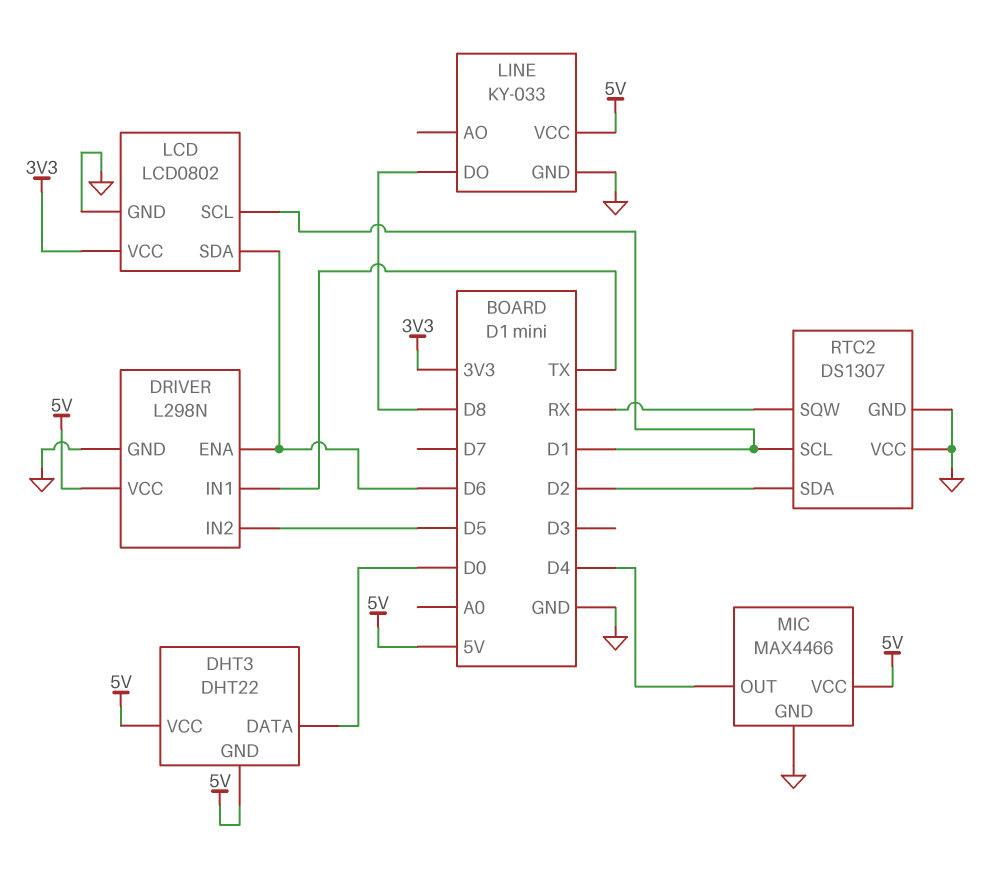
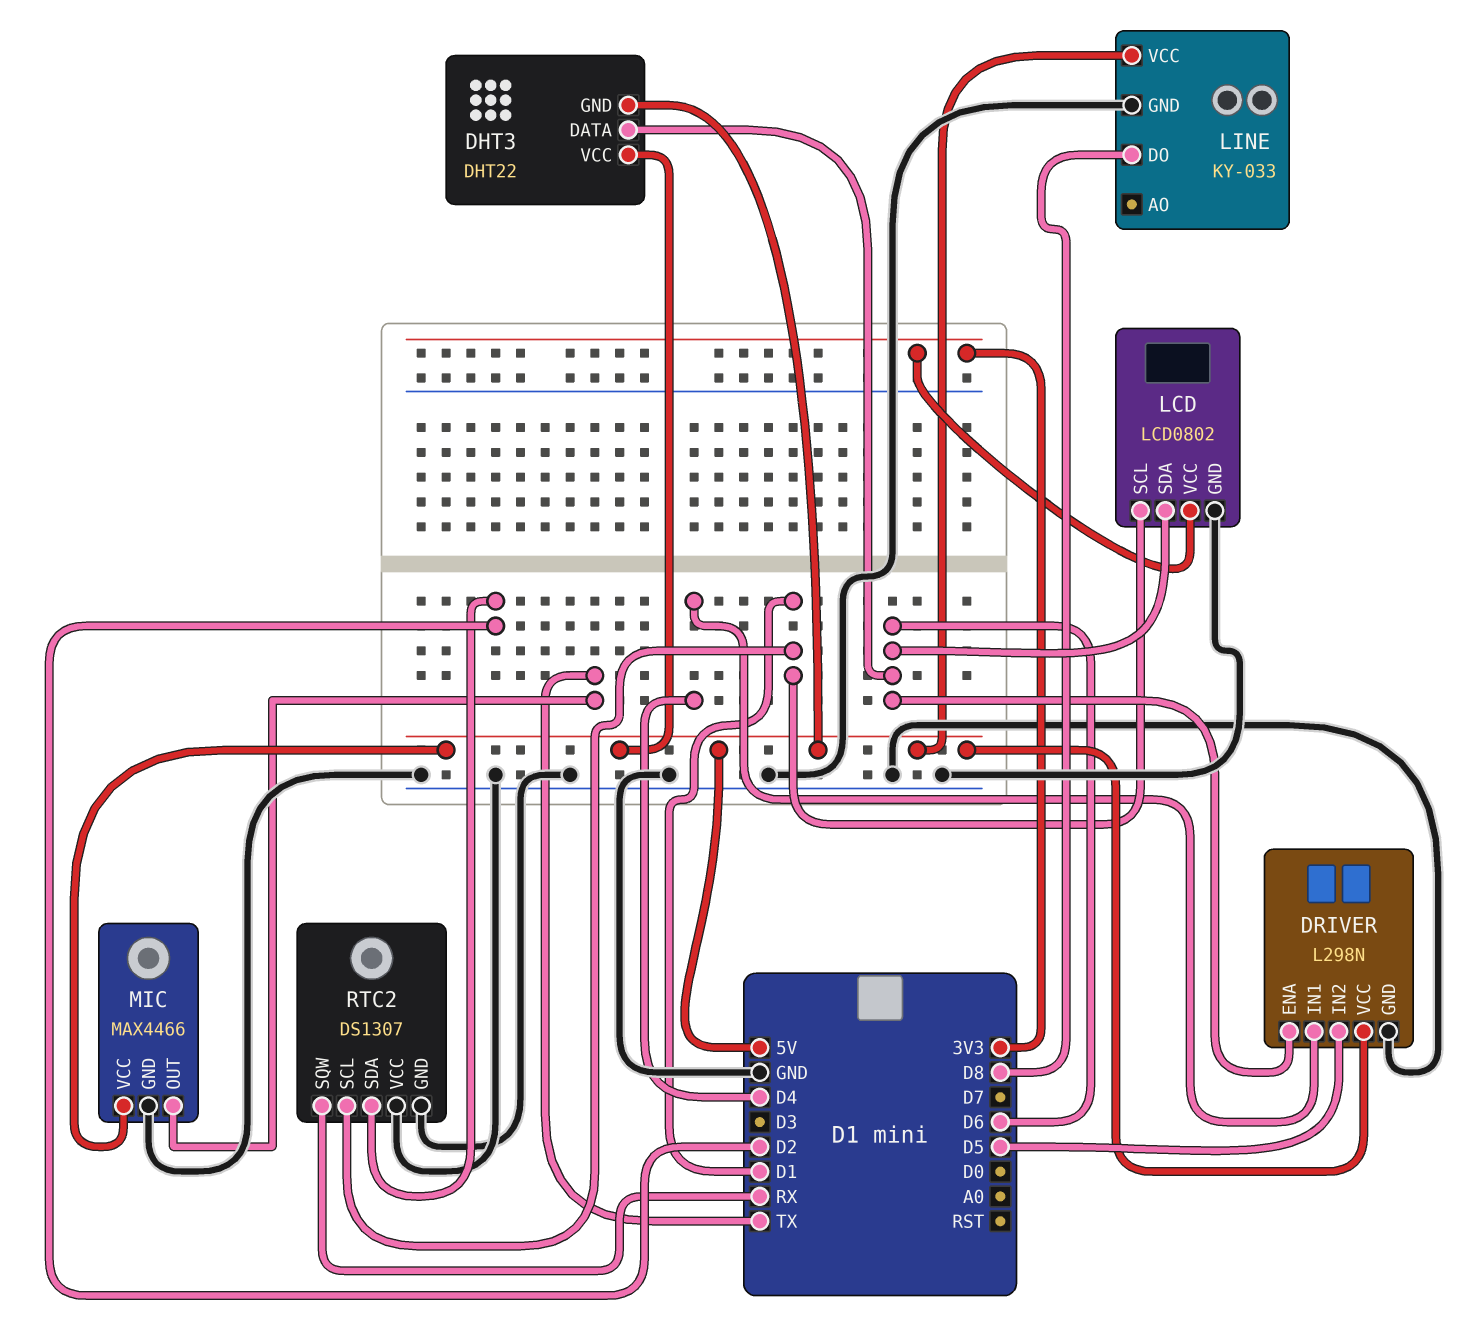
DHT3 pin DATA: D0 -> D6
DRIVER pin IN1: TX -> D4
MIC pin OUT: D4 -> TX

